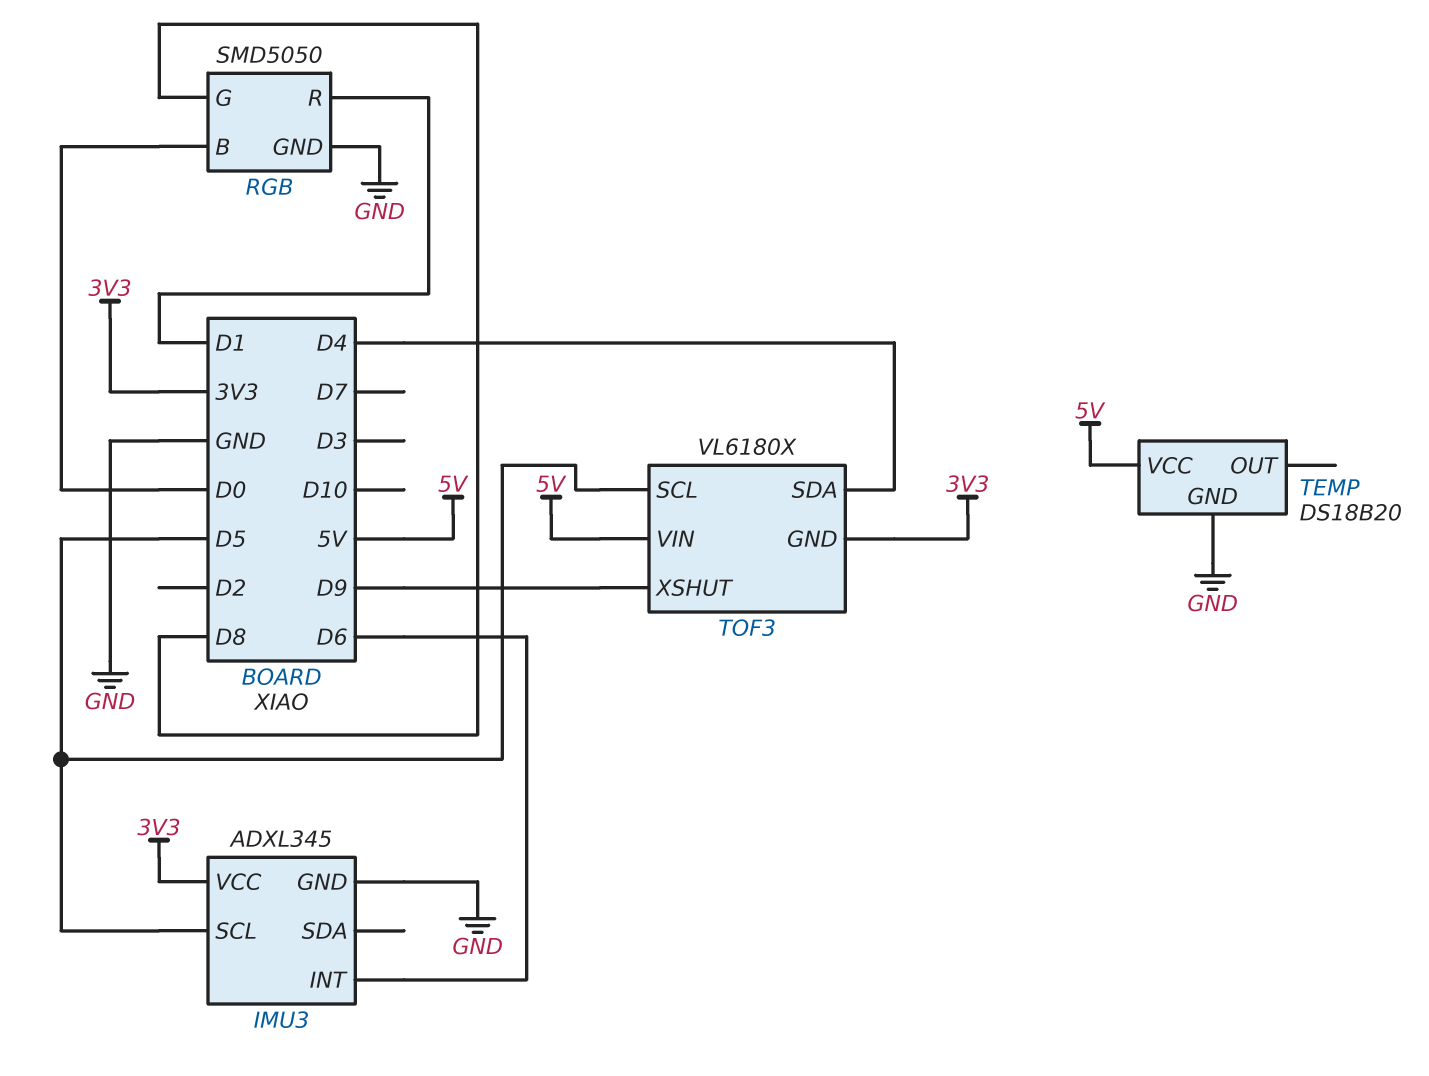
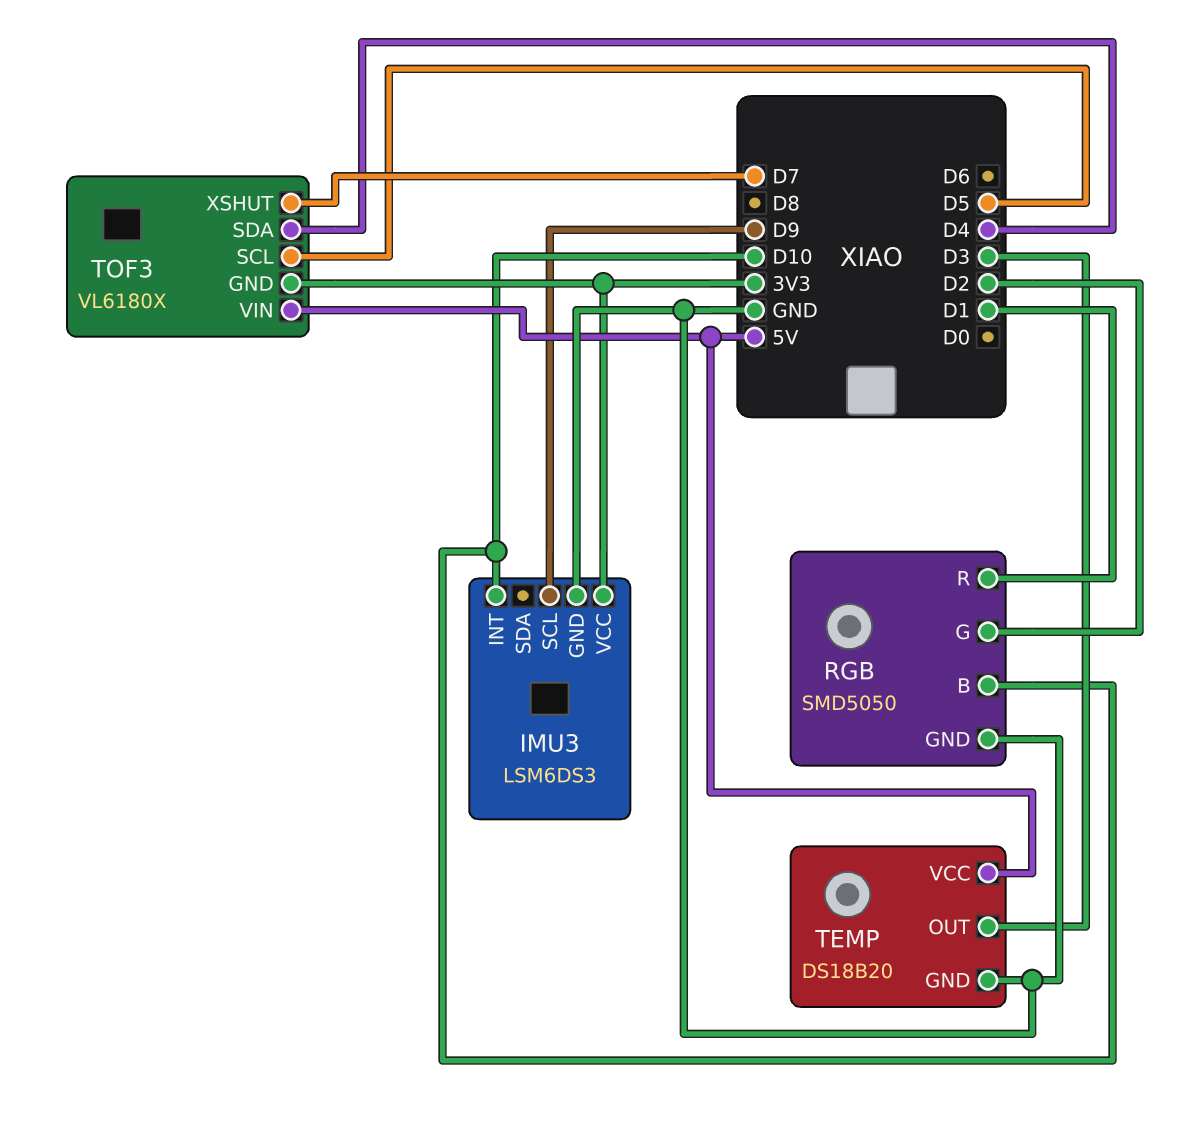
IMU3: ADXL345 -> LSM6DS3
IMU3 pin INT: D6 -> D10
IMU3 pin SCL: D5 -> D9
RGB pin B: D0 -> D10
RGB pin G: D8 -> D2
TEMP pin OUT: none -> D3
TOF3 pin XSHUT: D9 -> D7

